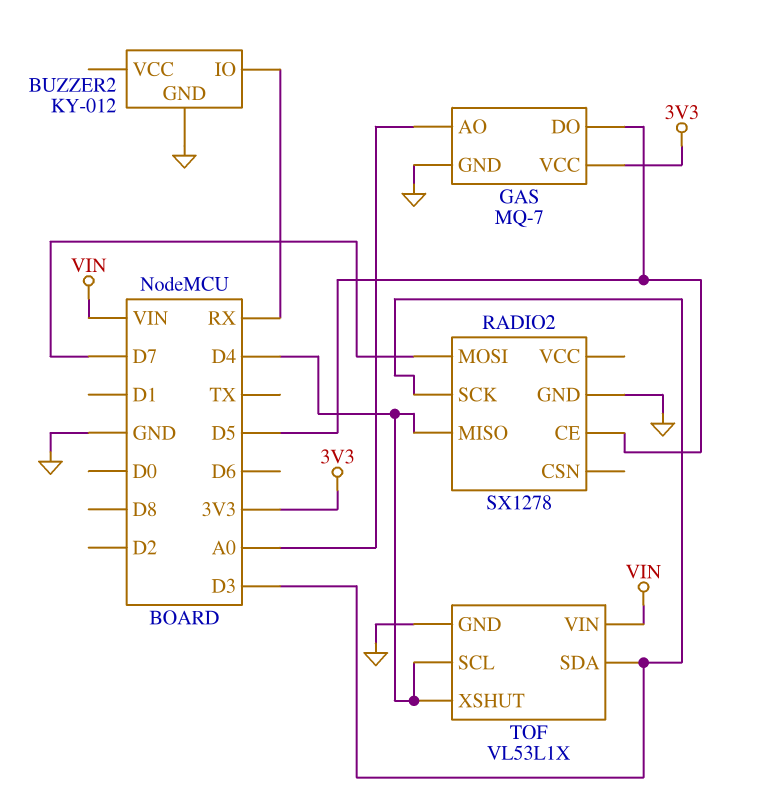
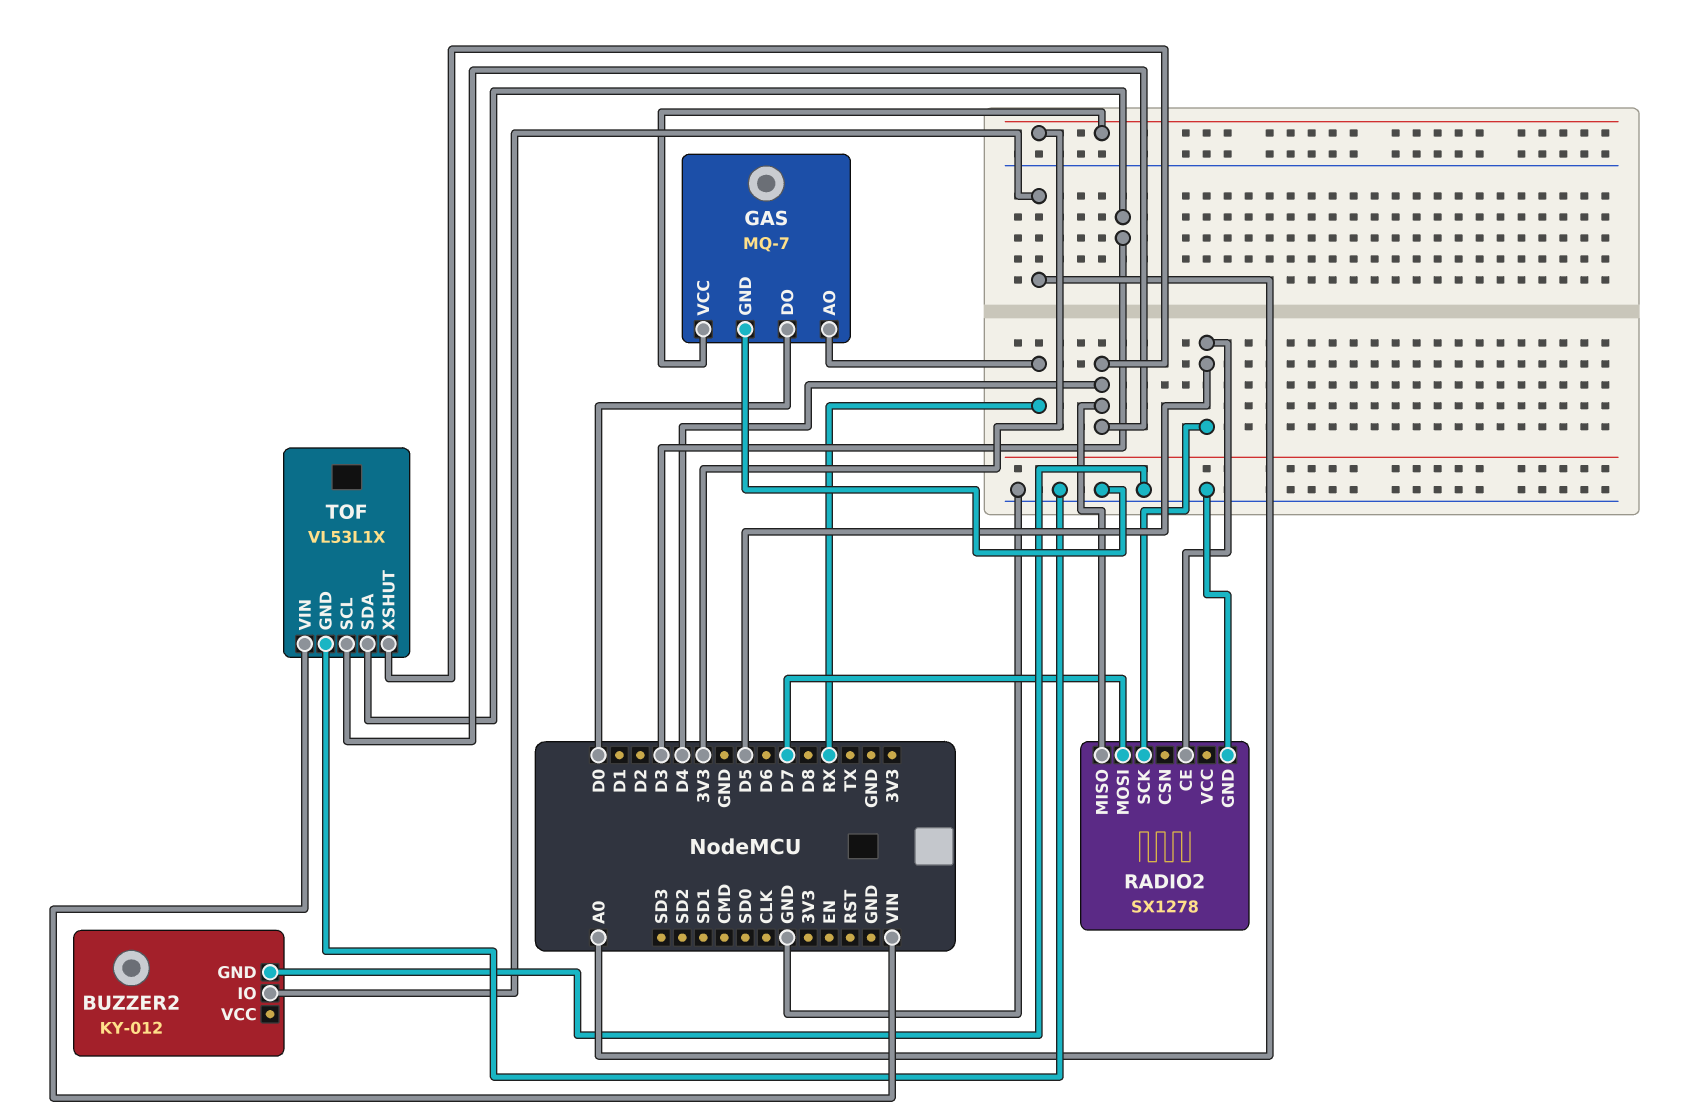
BUZZER2 pin IO: RX -> A0
GAS pin AO: A0 -> RX
GAS pin DO: D5 -> D0
RADIO2 pin SCK: D3 -> D5

